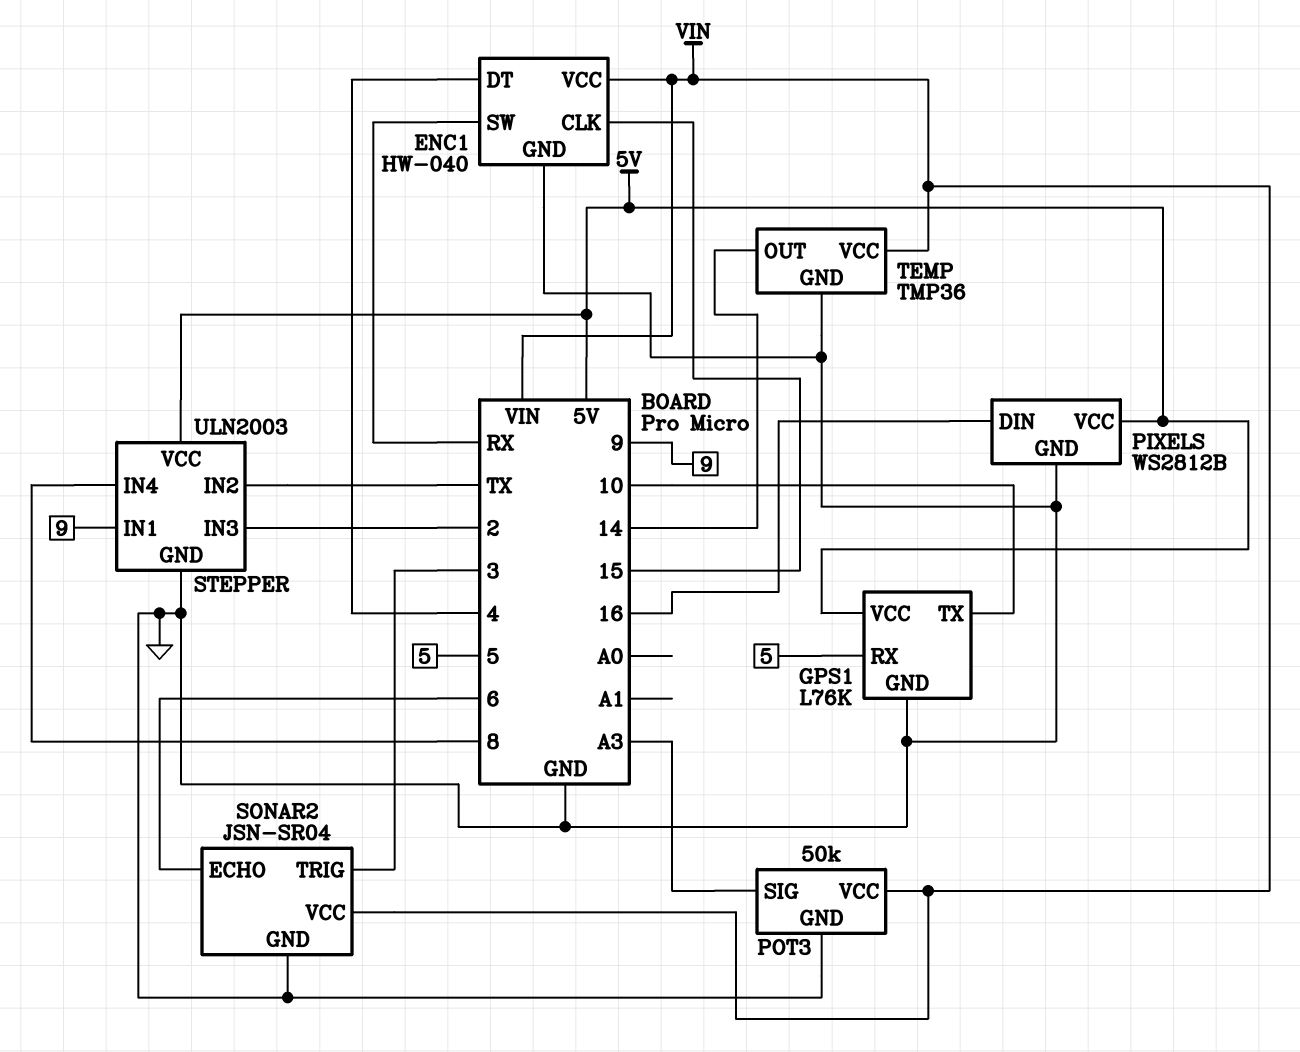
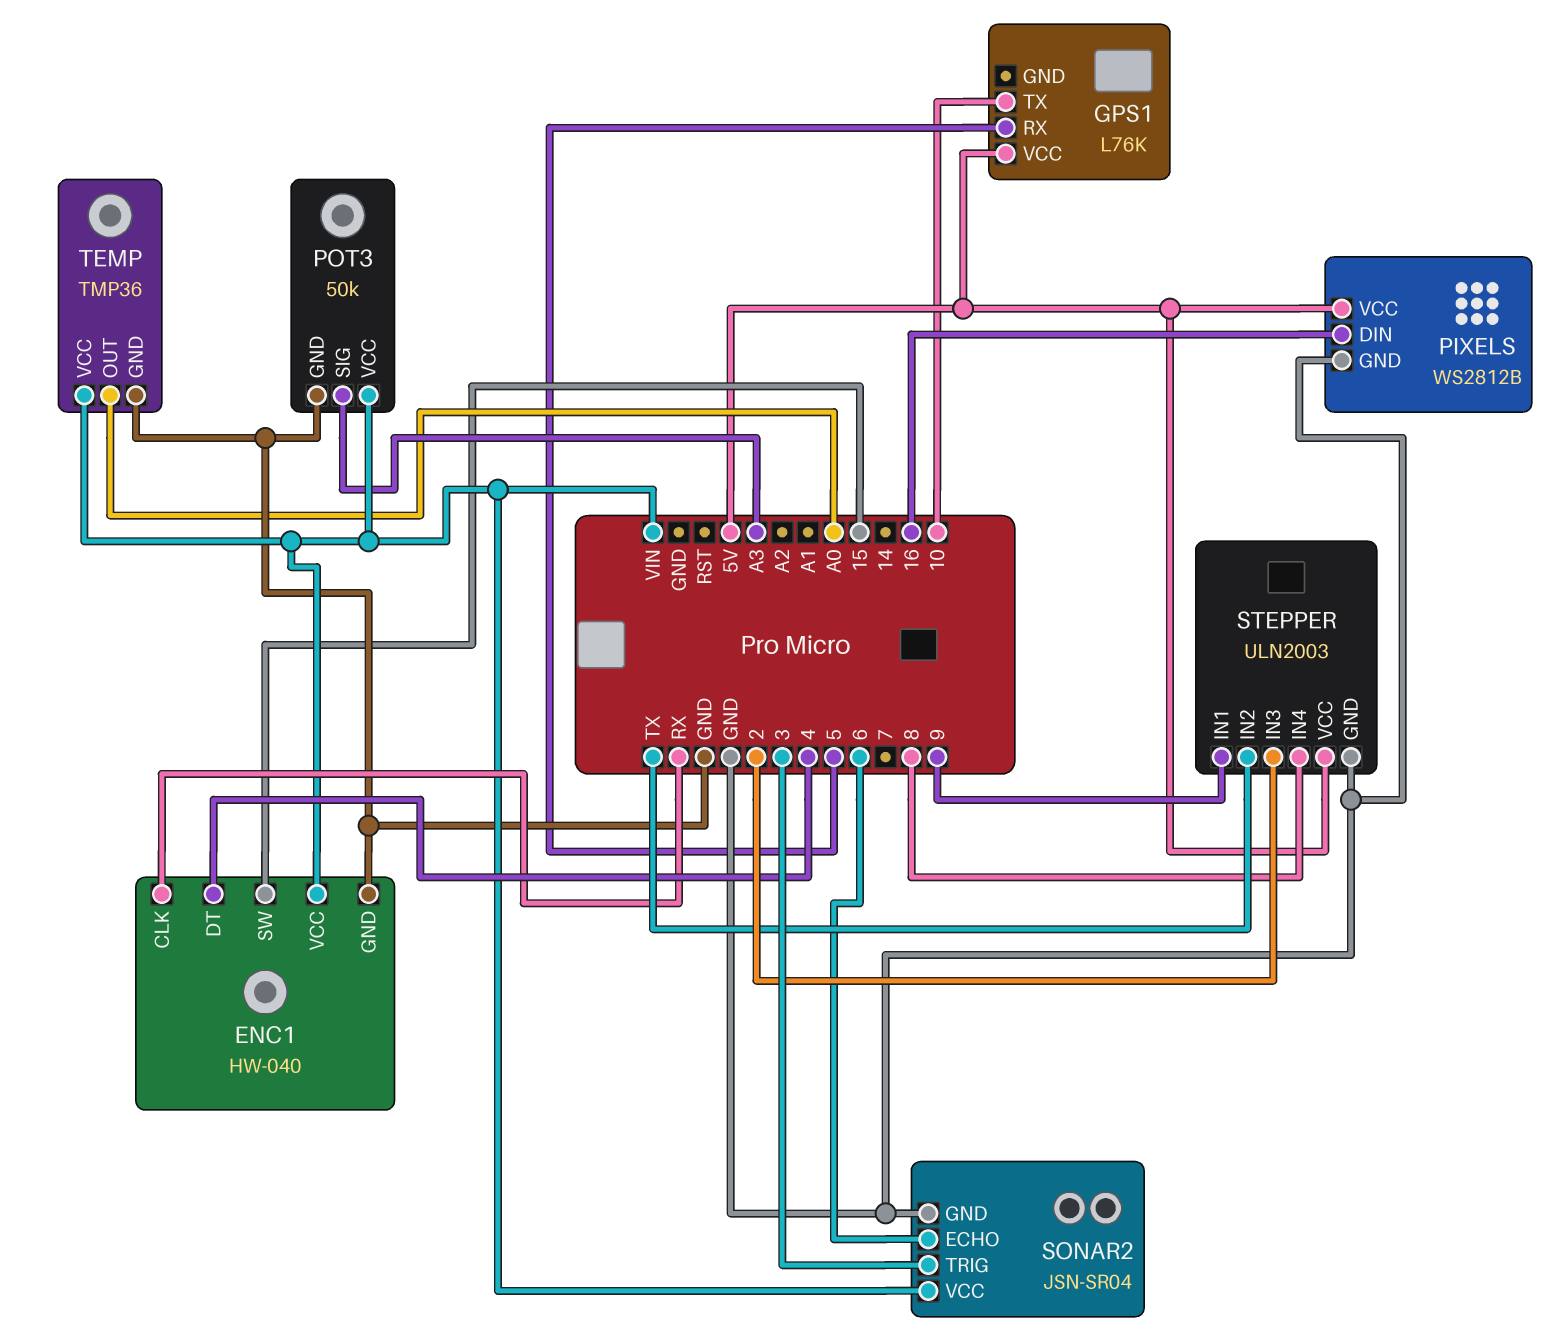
ENC1 pin CLK: 15 -> RX
ENC1 pin SW: RX -> 15
GPS1 pin GND: GND -> none
TEMP pin OUT: 14 -> A0

